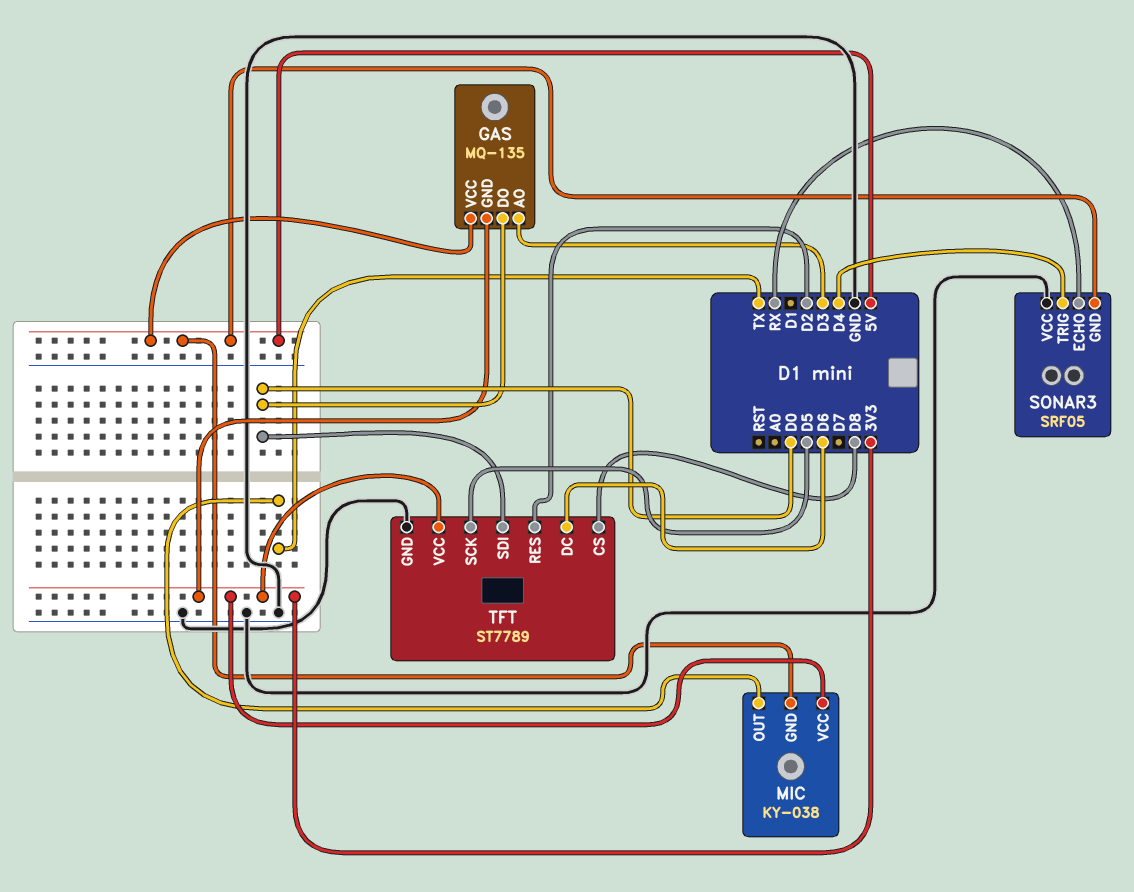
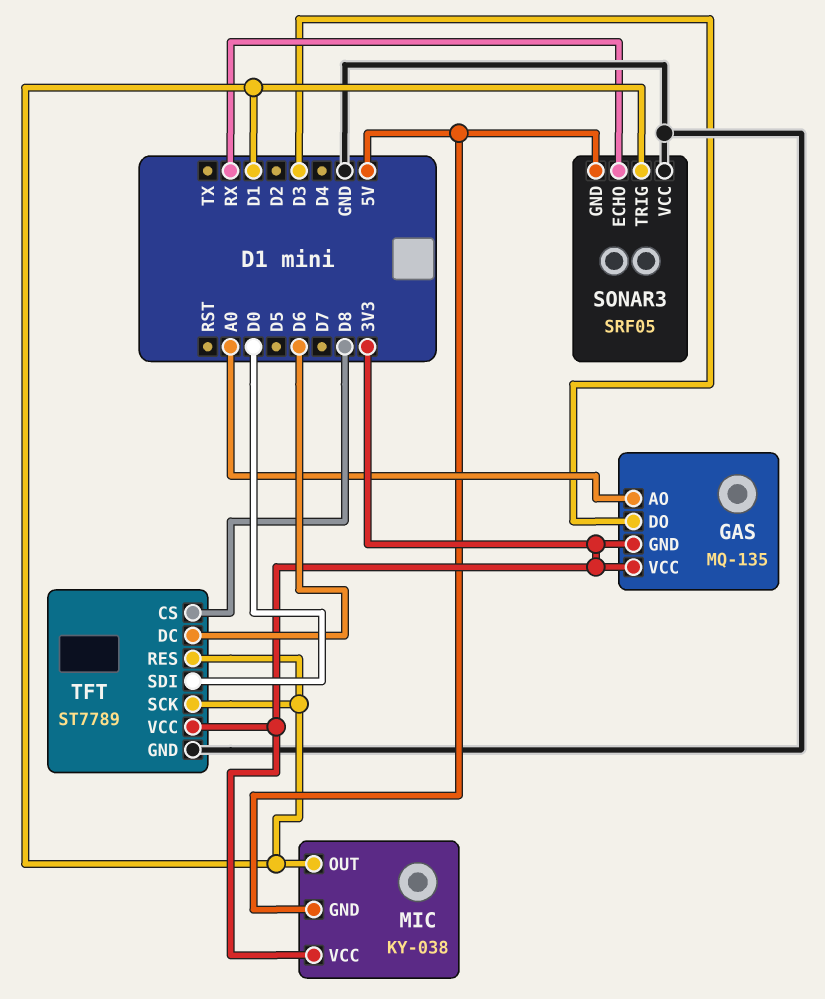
GAS pin AO: D3 -> A0
GAS pin DO: D0 -> D3
GAS pin VCC: 5V -> 3V3
MIC pin OUT: TX -> D1
SONAR3 pin TRIG: D4 -> D1
TFT pin RES: D2 -> D1
TFT pin SCK: D5 -> D1

